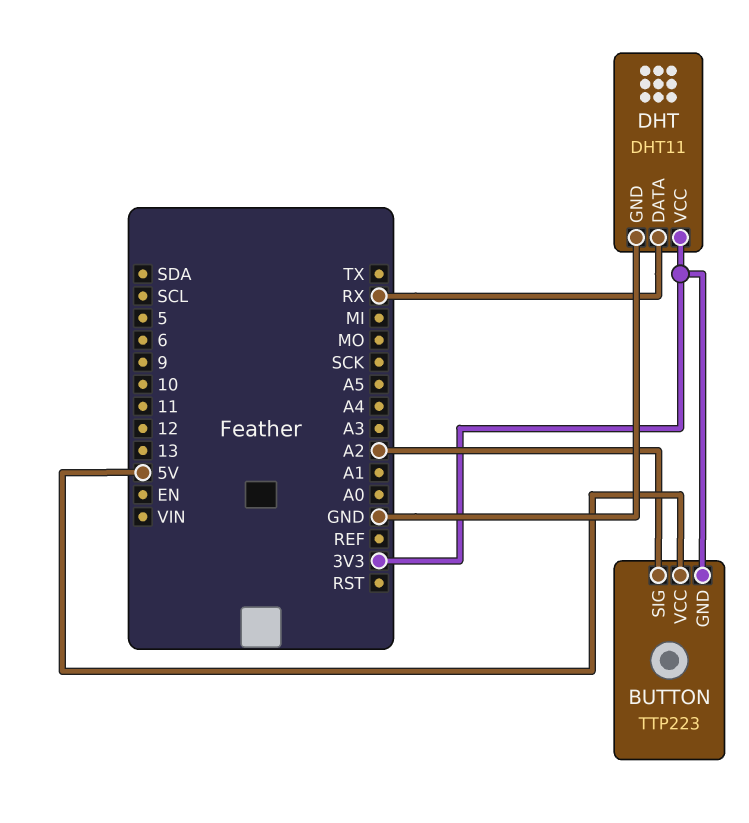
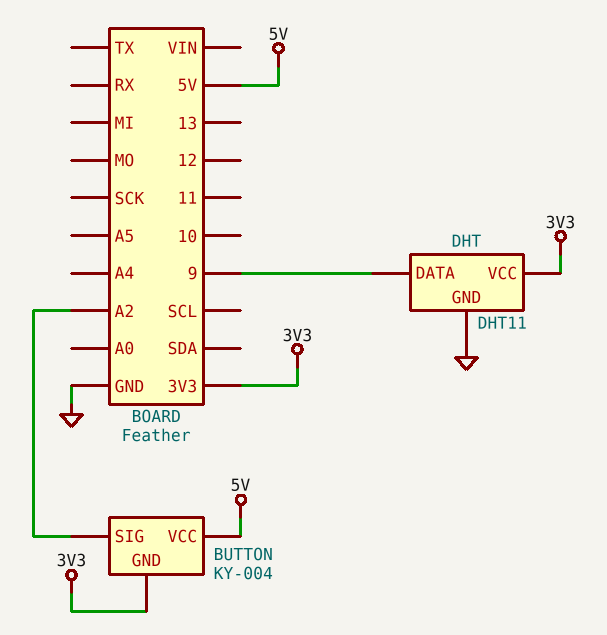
BUTTON: TTP223 -> KY-004
DHT pin DATA: RX -> 9

